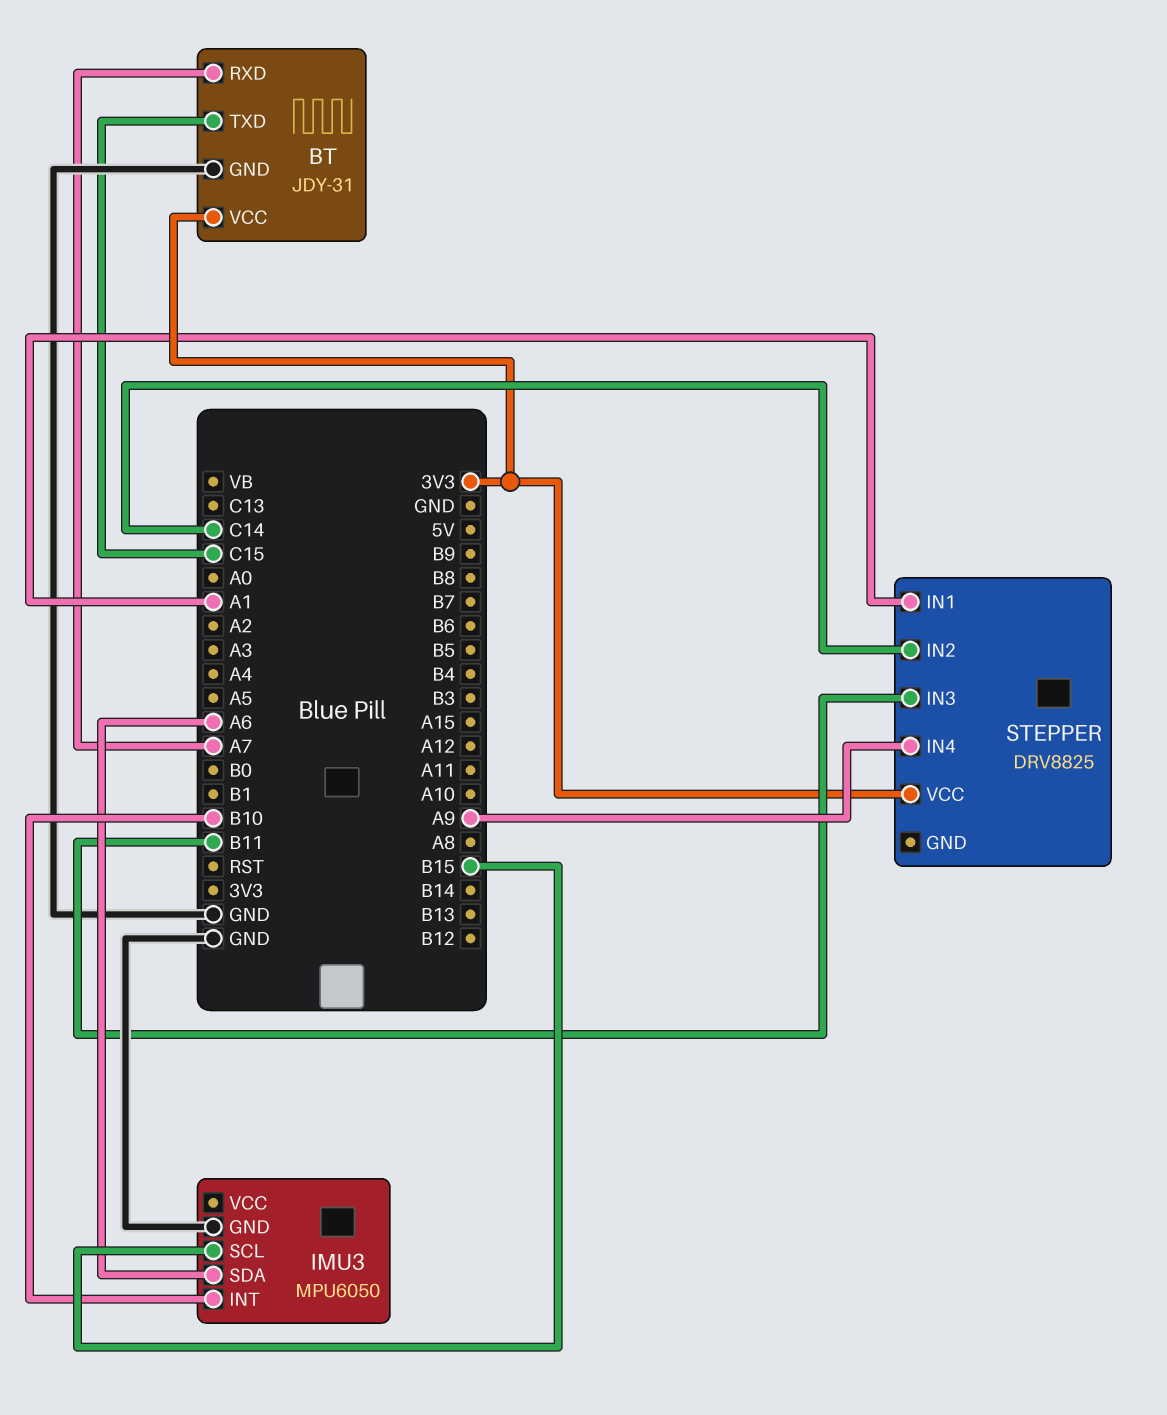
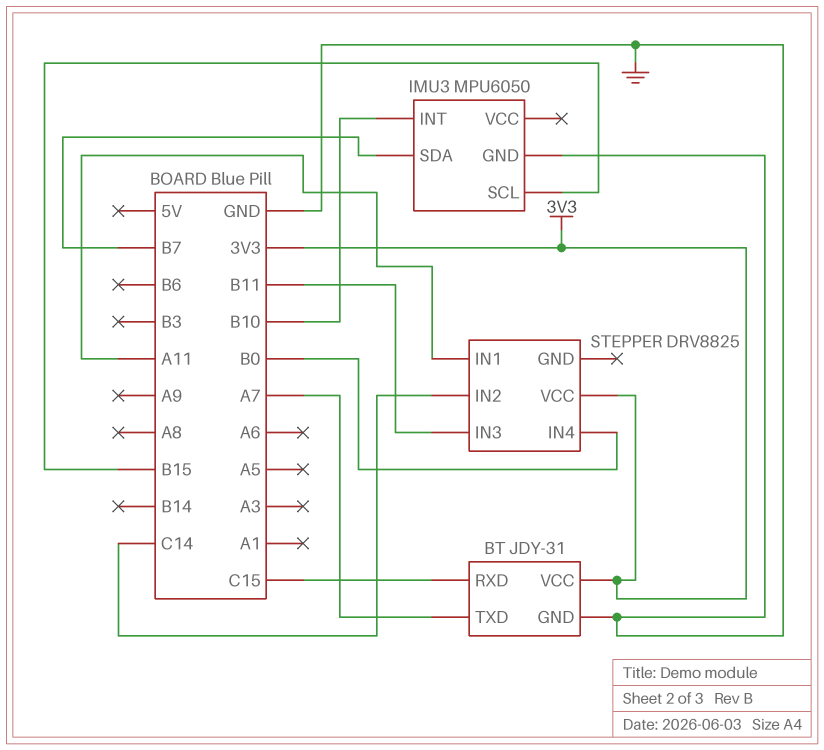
BT pin RXD: A7 -> C15
BT pin TXD: C15 -> A7
IMU3 pin SDA: A6 -> B7
STEPPER pin IN1: A1 -> A11
STEPPER pin IN4: A9 -> B0

